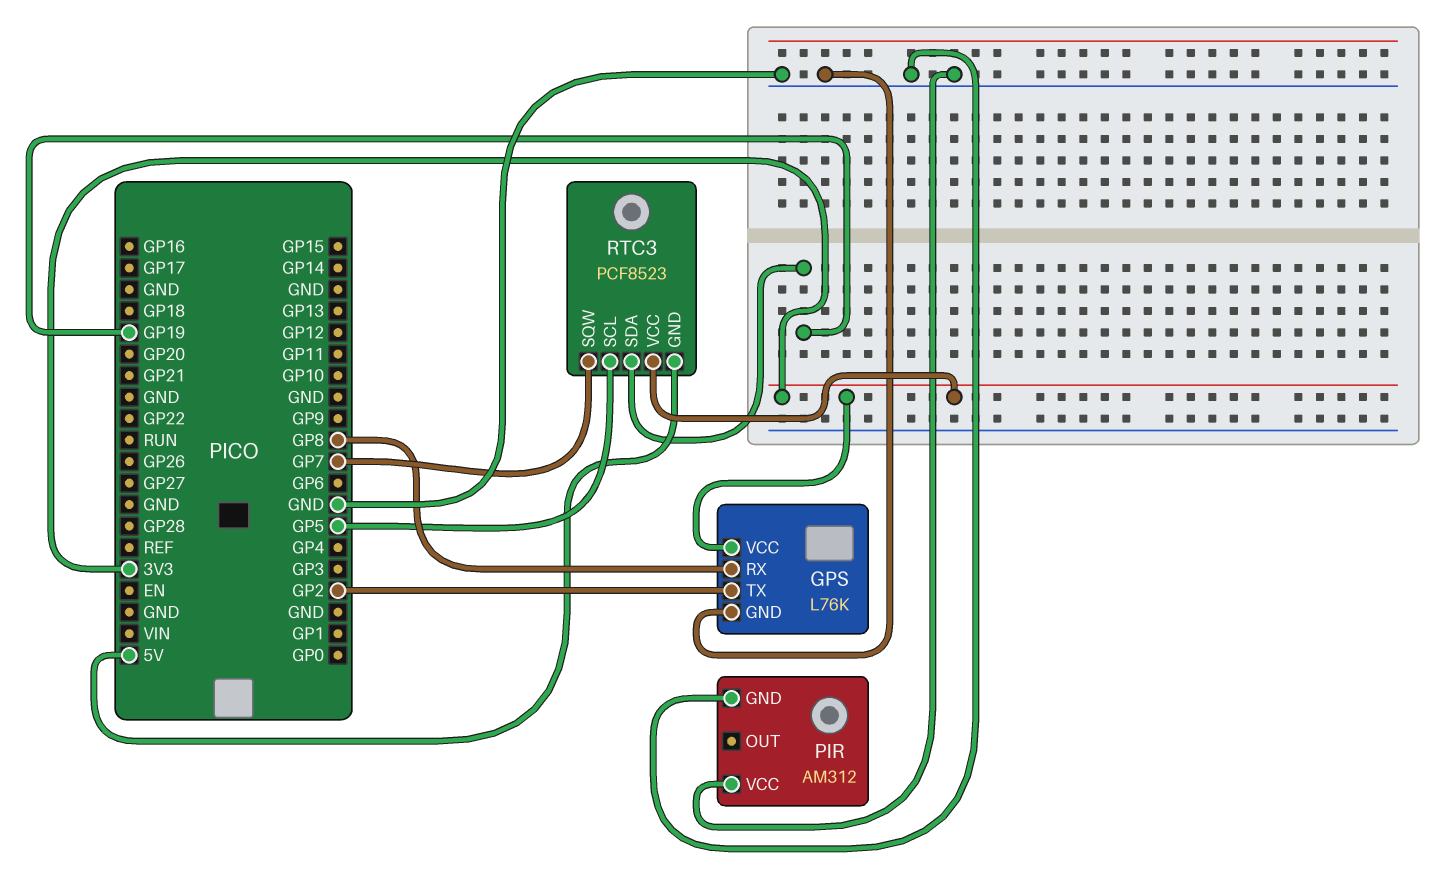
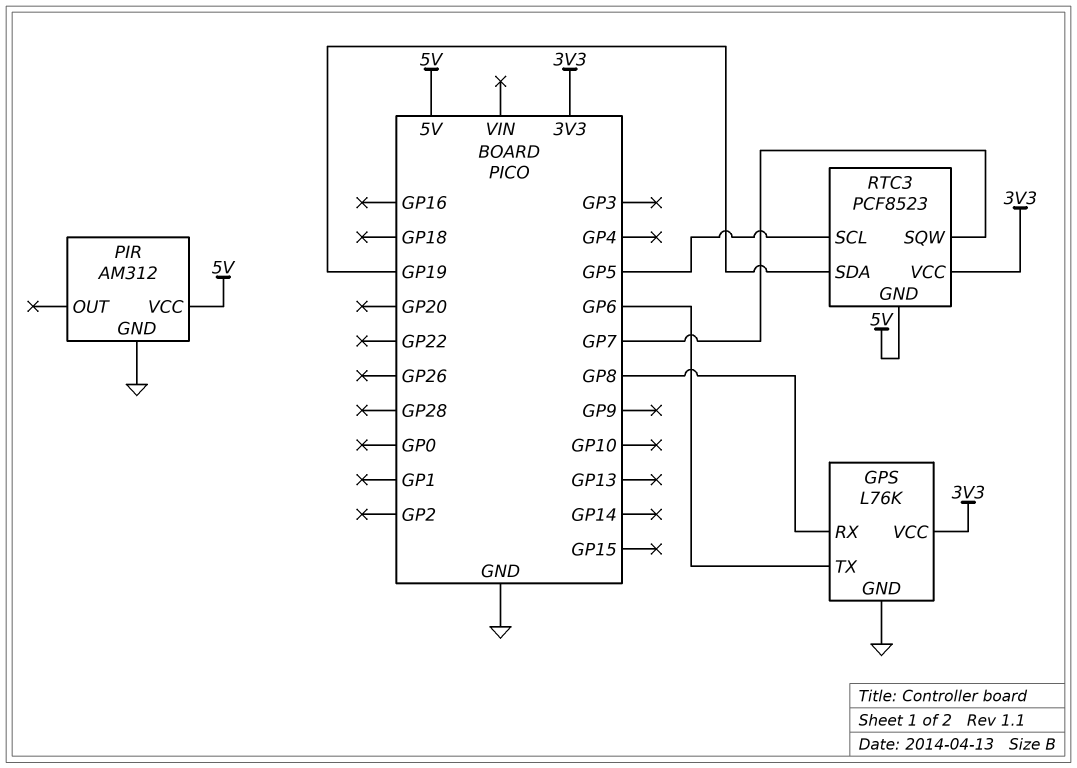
GPS pin TX: GP2 -> GP6
PIR pin VCC: GND -> 5V

